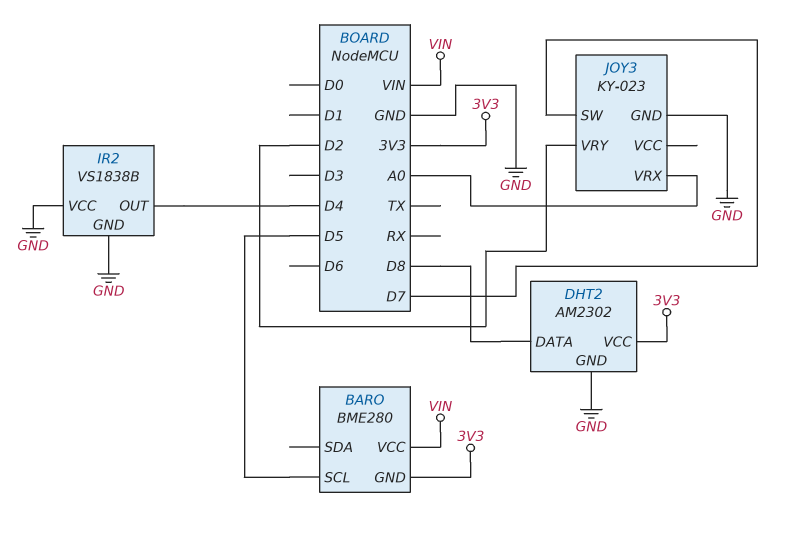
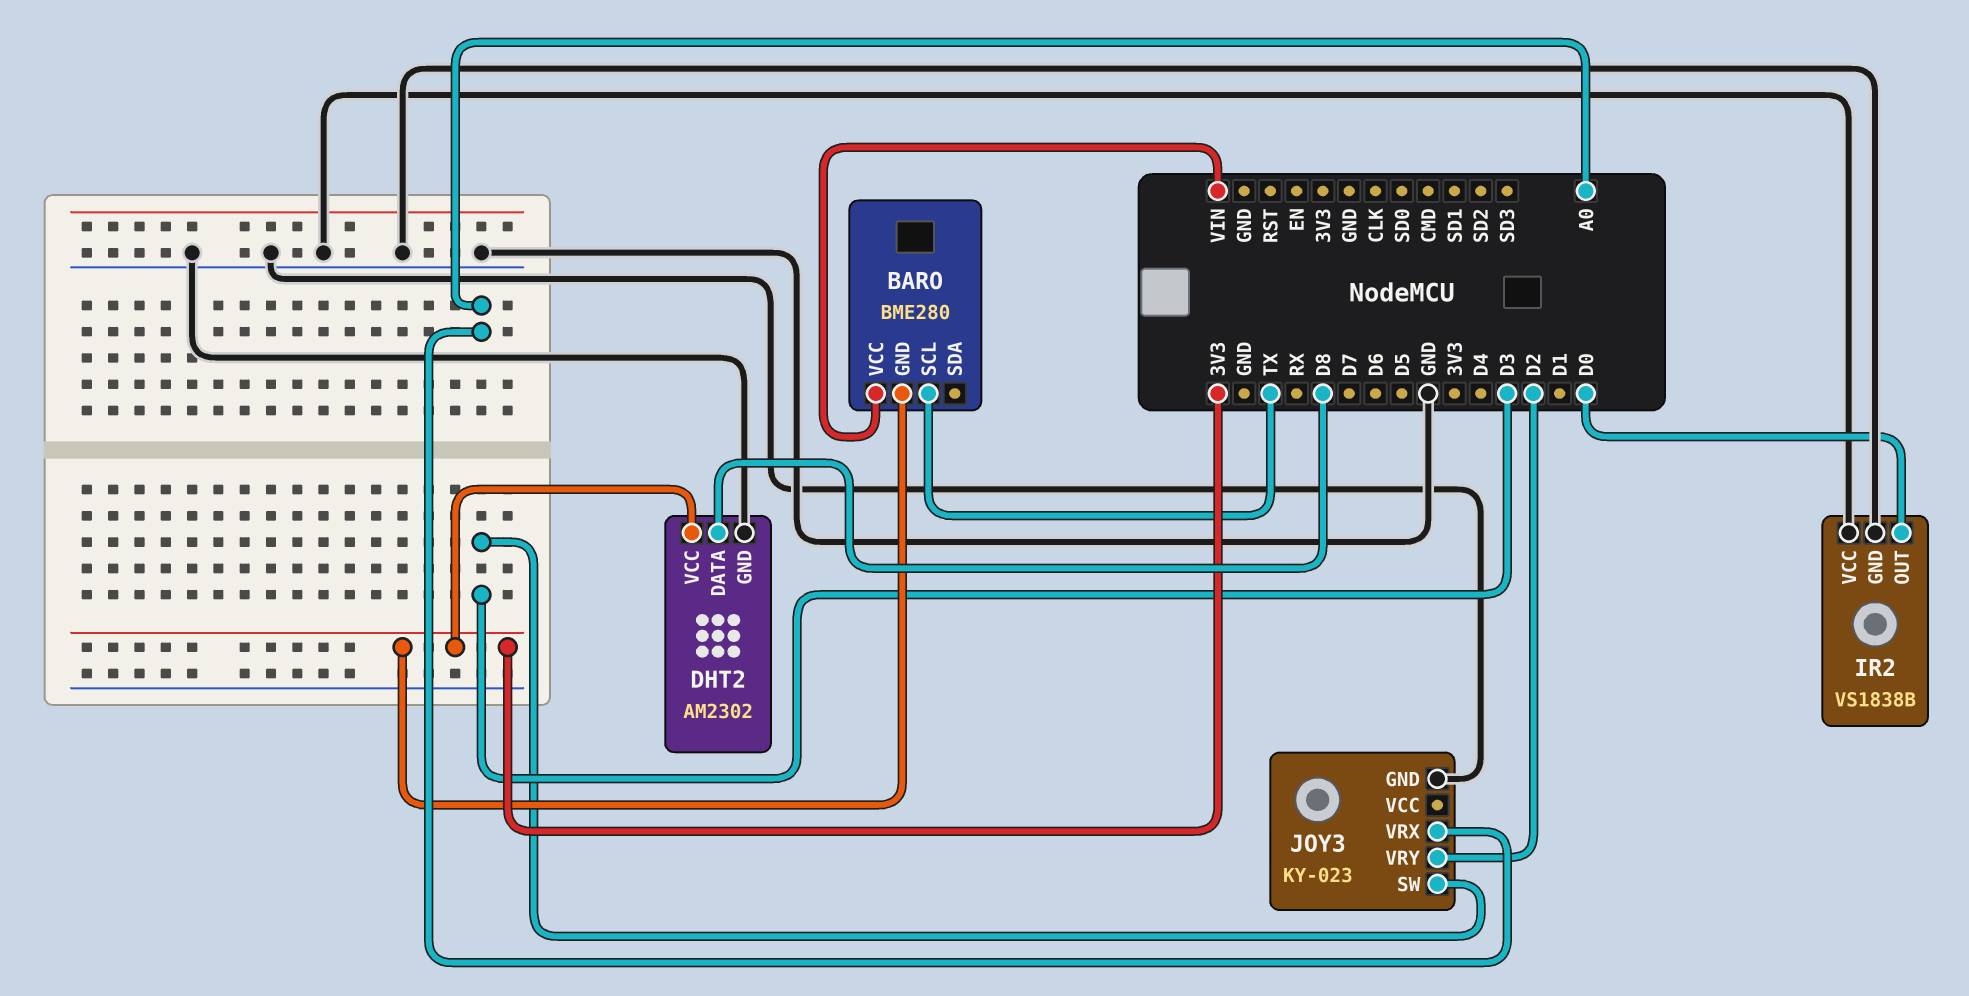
BARO pin SCL: D5 -> TX
IR2 pin OUT: D4 -> D0
JOY3 pin SW: D7 -> D3

